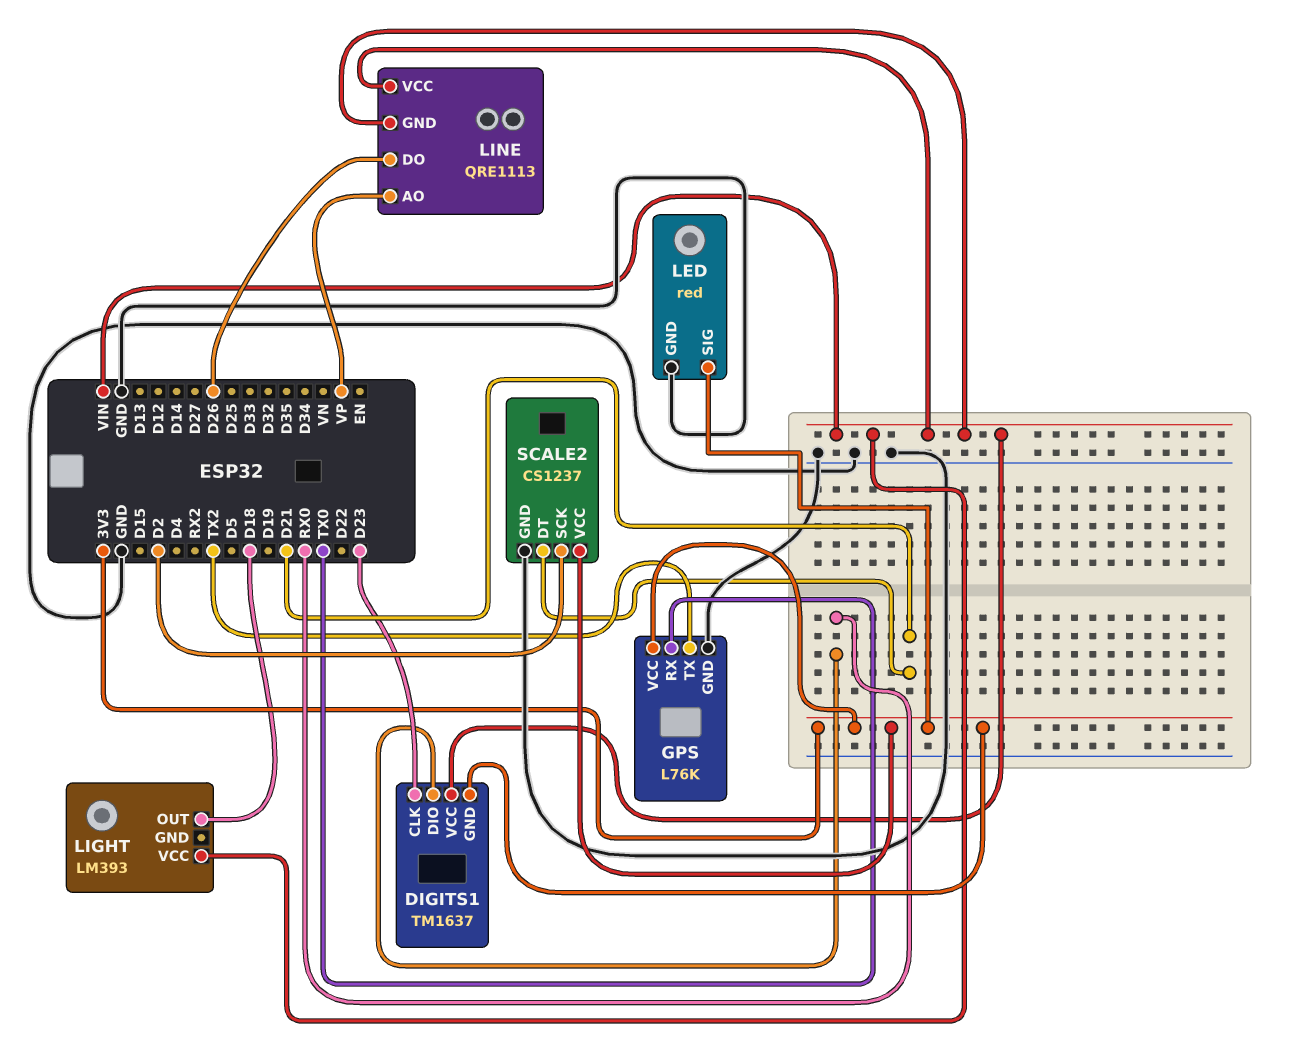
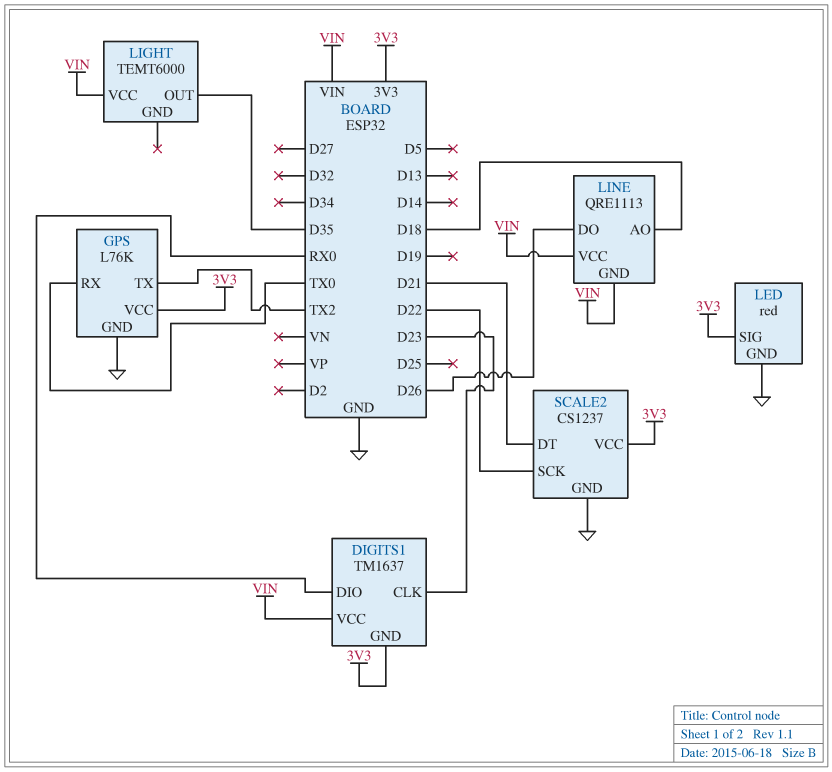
LIGHT: LM393 -> TEMT6000
LIGHT pin OUT: D18 -> D35
LINE pin AO: VP -> D18
SCALE2 pin SCK: D2 -> D22

